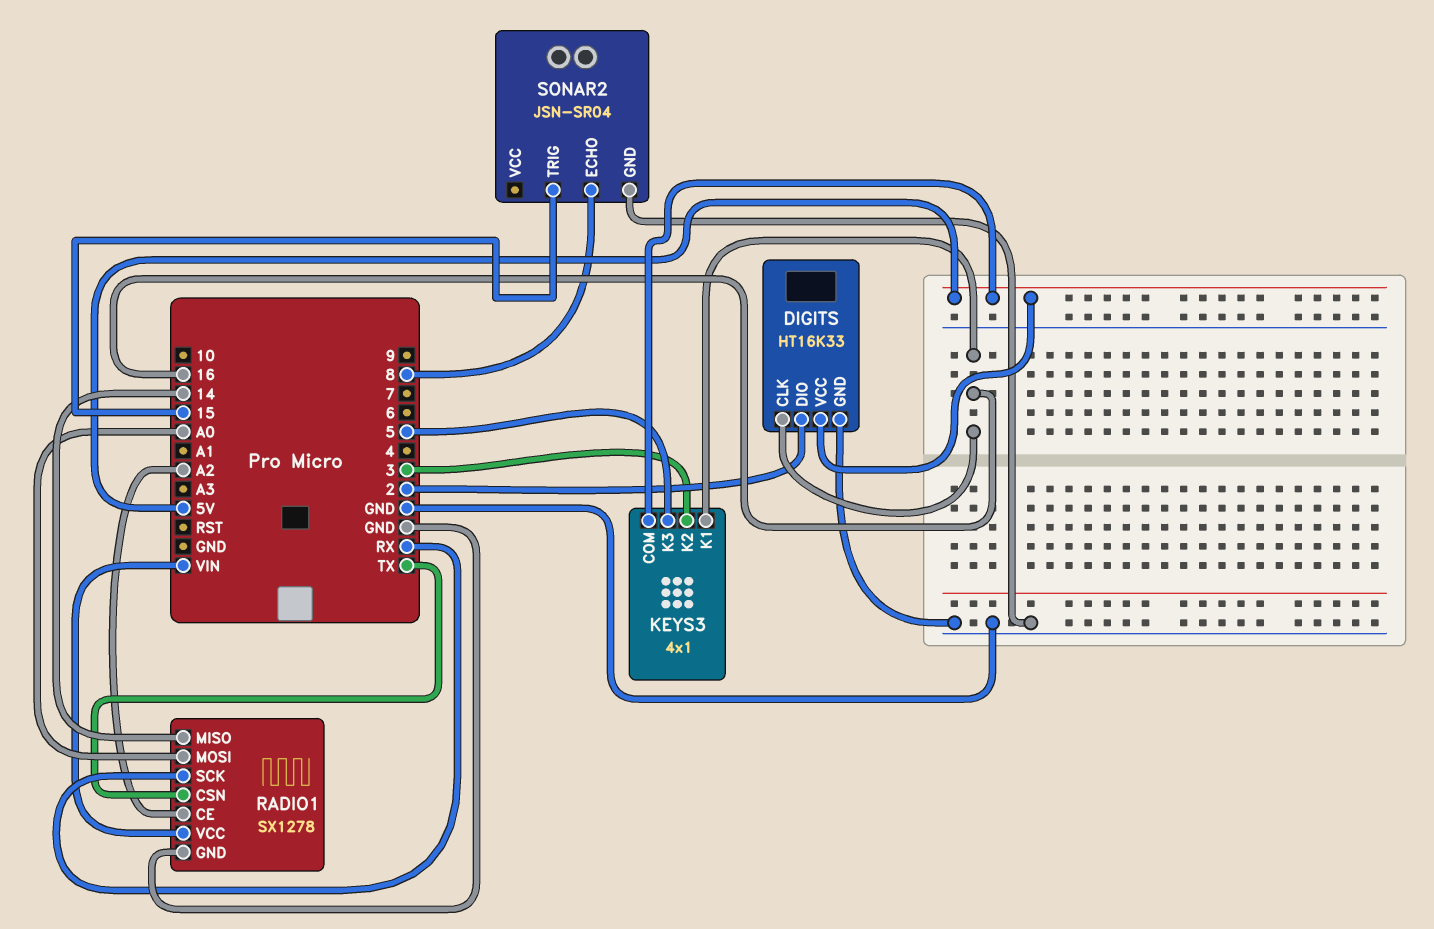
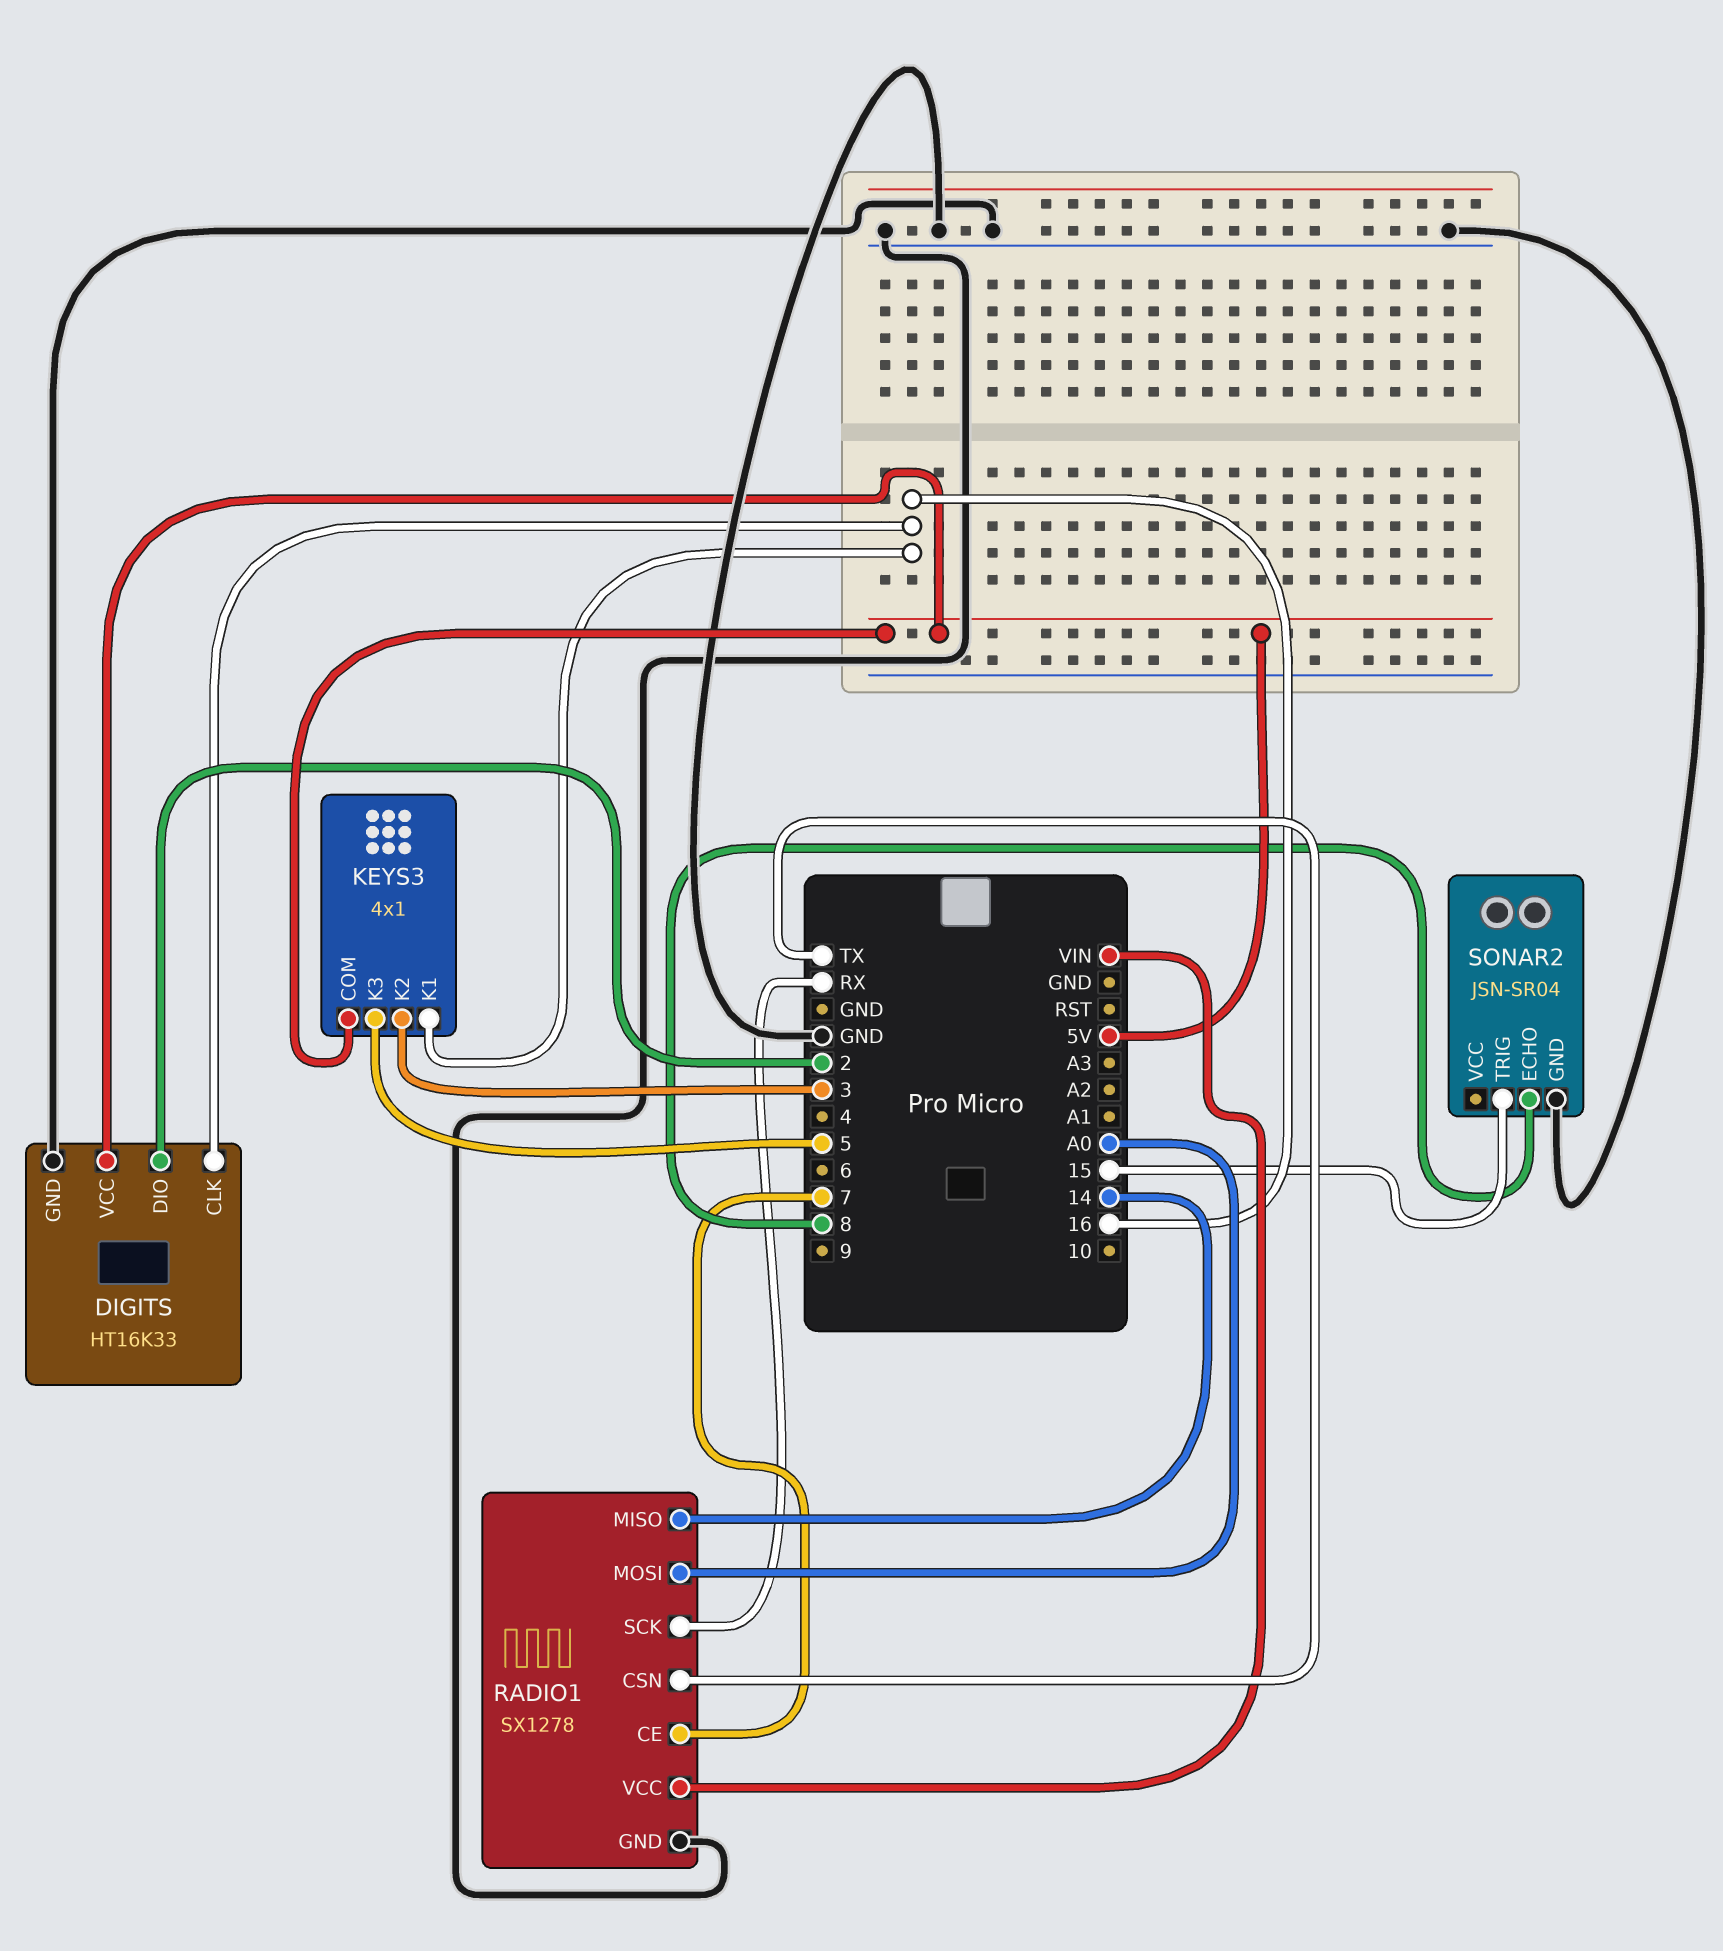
RADIO1 pin CE: A2 -> 7

